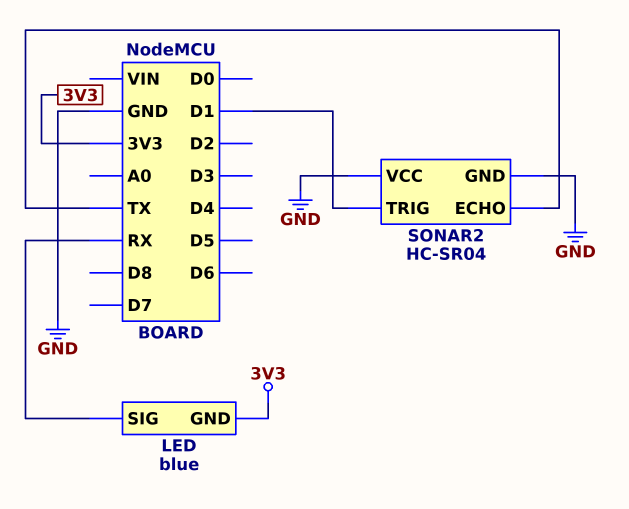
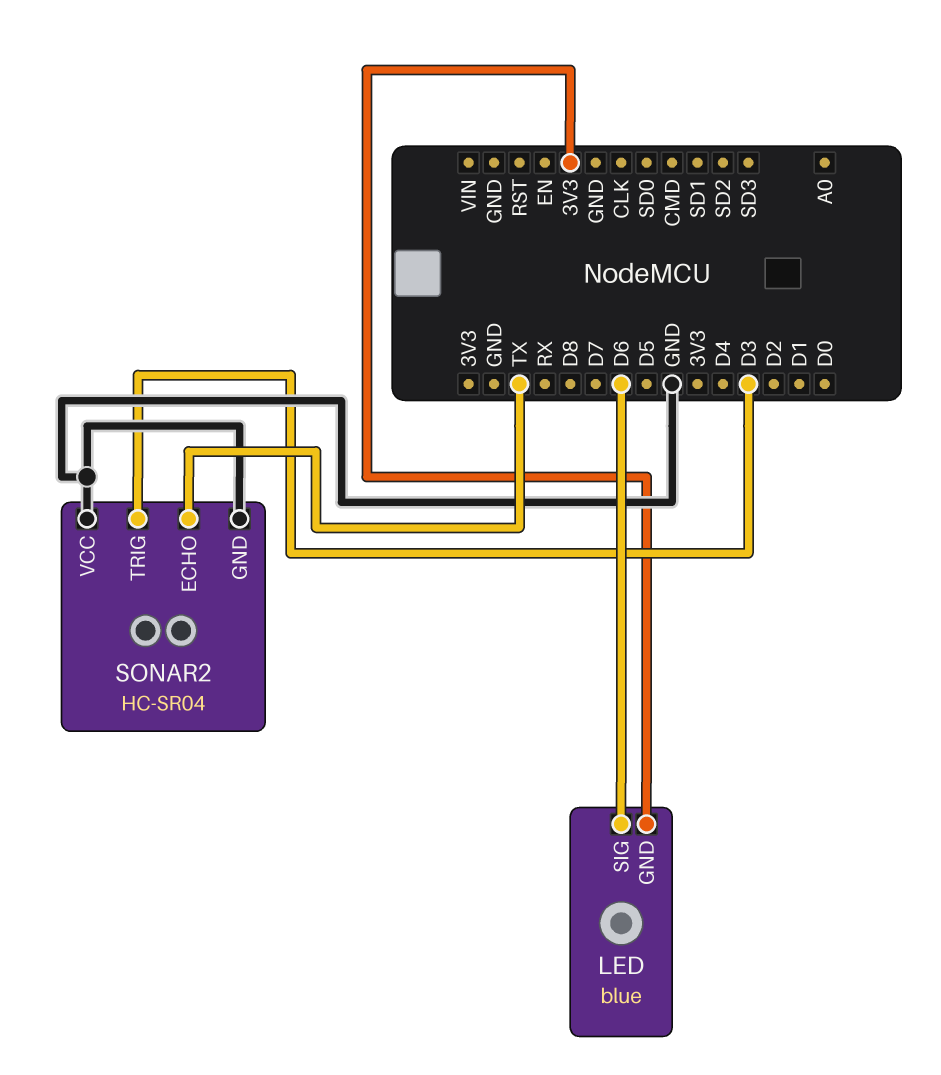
LED pin SIG: RX -> D6
SONAR2 pin TRIG: D1 -> D3

